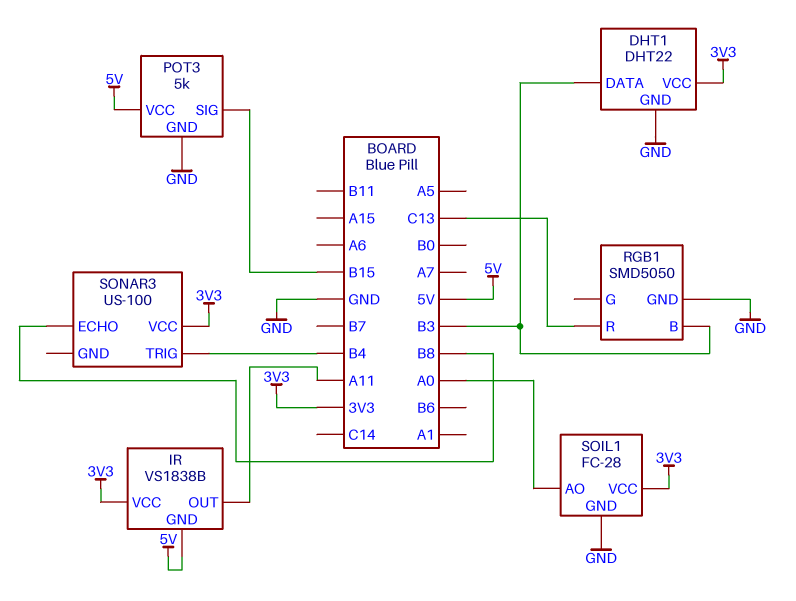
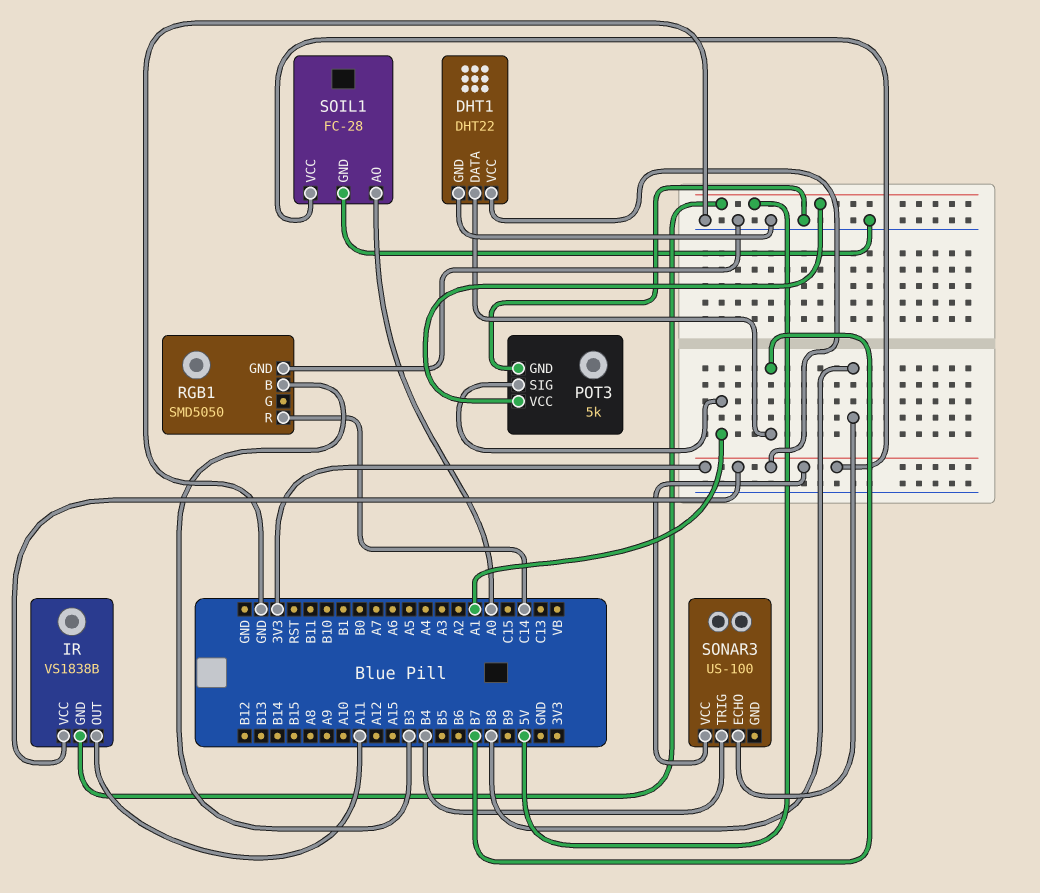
DHT1 pin DATA: B3 -> B7
POT3 pin SIG: B15 -> A1
RGB1 pin R: C13 -> C14

